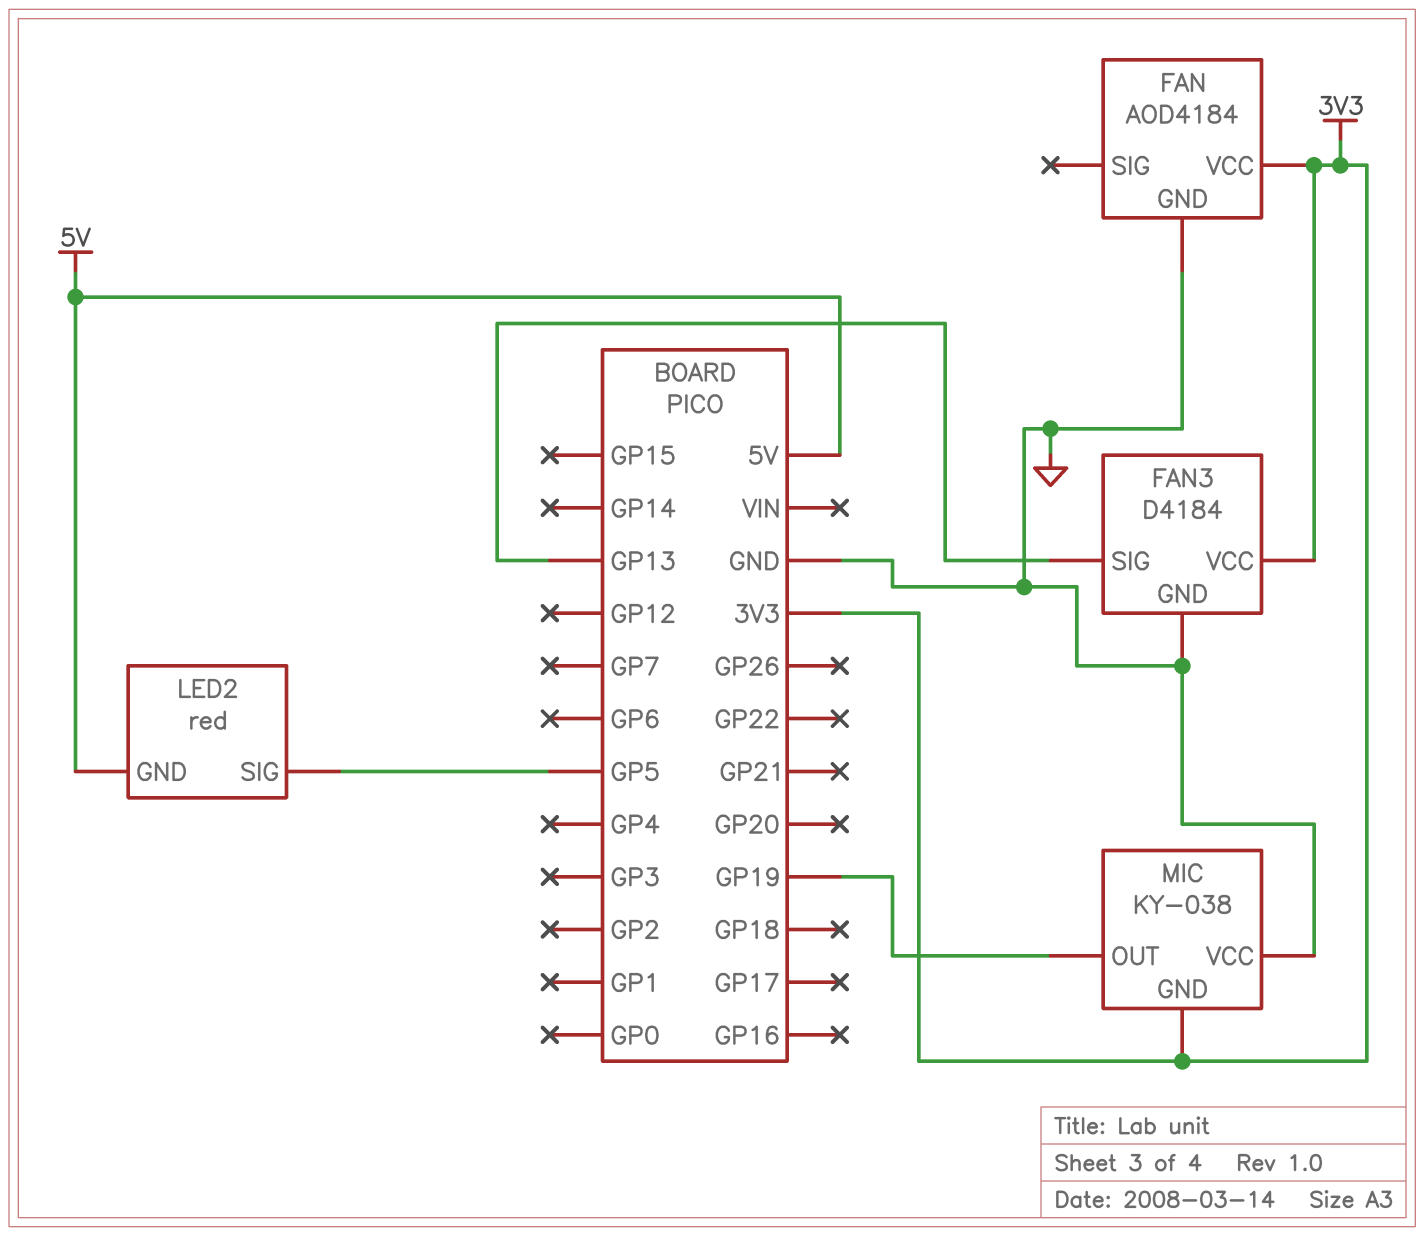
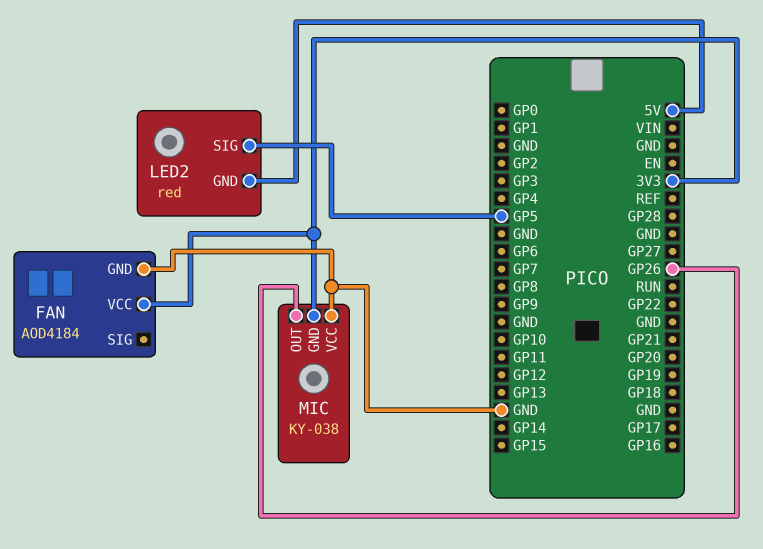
FAN3: D4184 -> none
FAN3 pin GND: GND -> none
FAN3 pin SIG: GP13 -> none
FAN3 pin VCC: 3V3 -> none
MIC pin OUT: GP19 -> GP26

